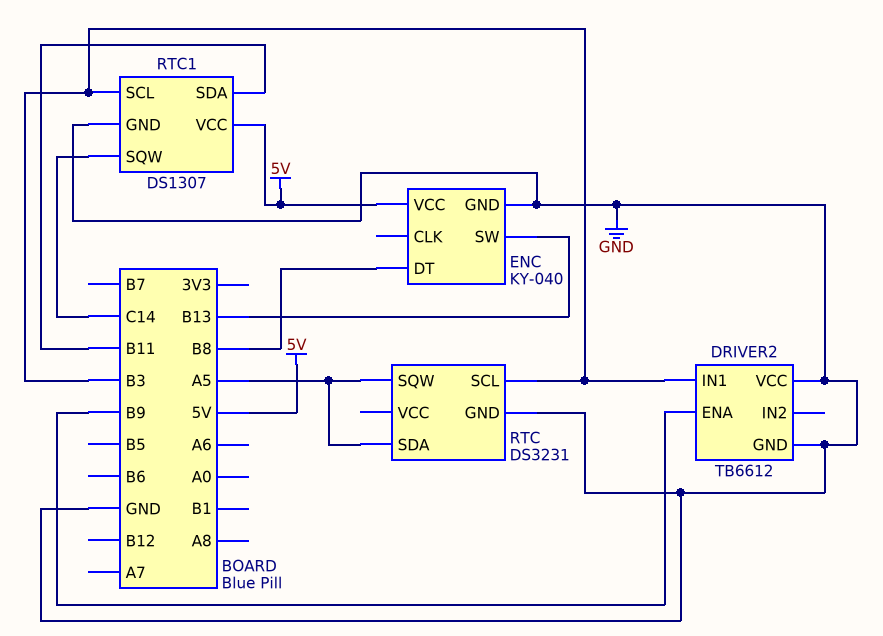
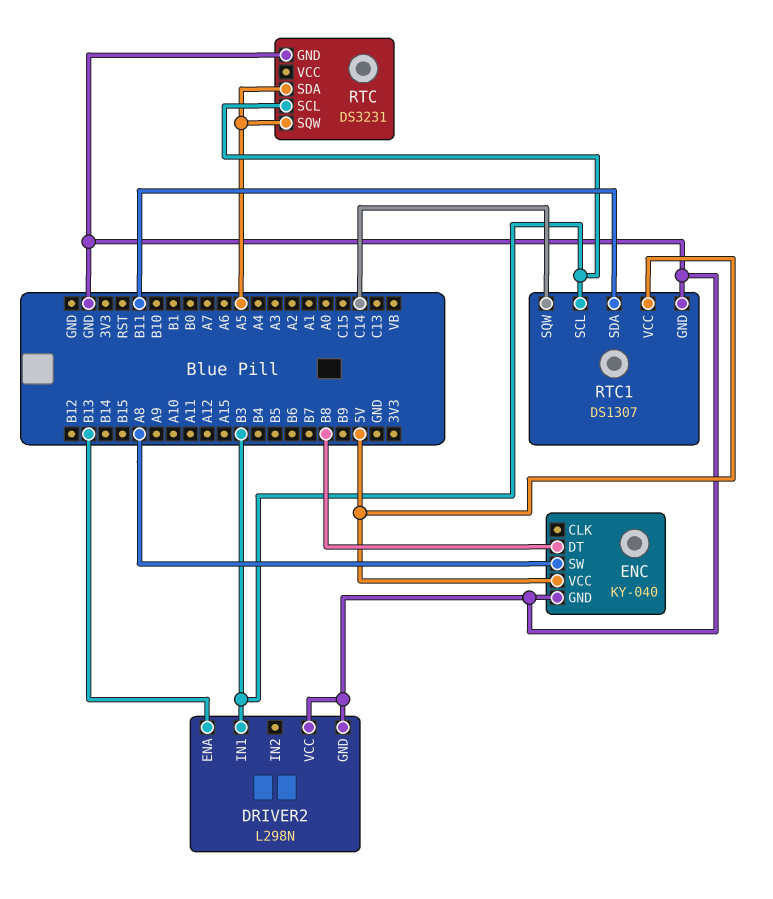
DRIVER2: TB6612 -> L298N
DRIVER2 pin ENA: B9 -> B13
ENC pin SW: B13 -> A8

